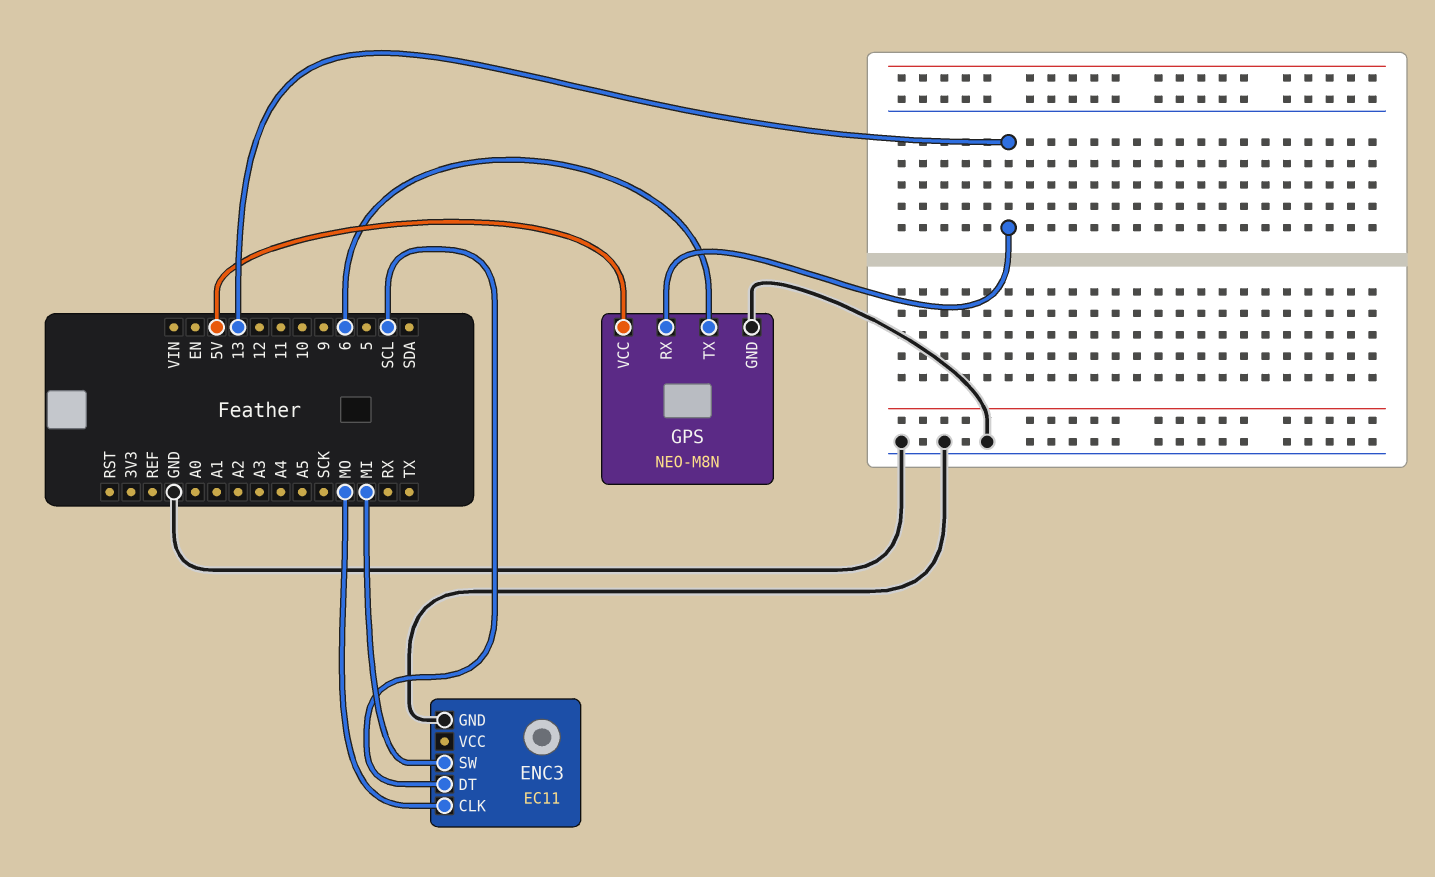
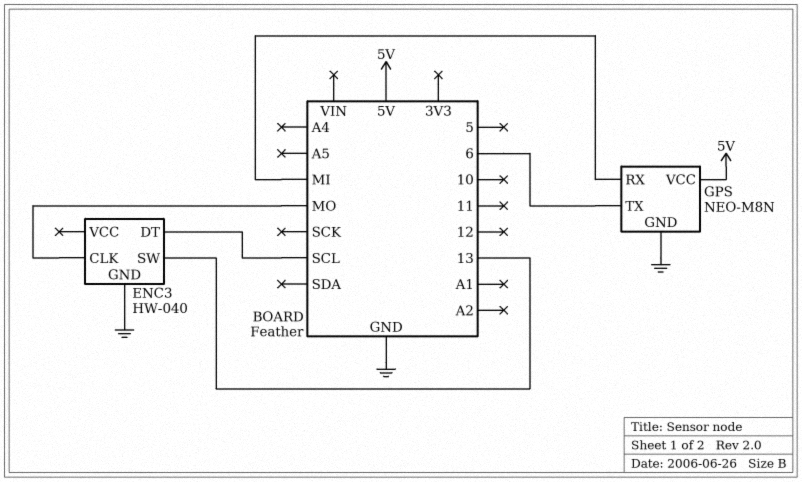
ENC3: EC11 -> HW-040
ENC3 pin SW: MI -> 13
GPS pin RX: 13 -> MI

